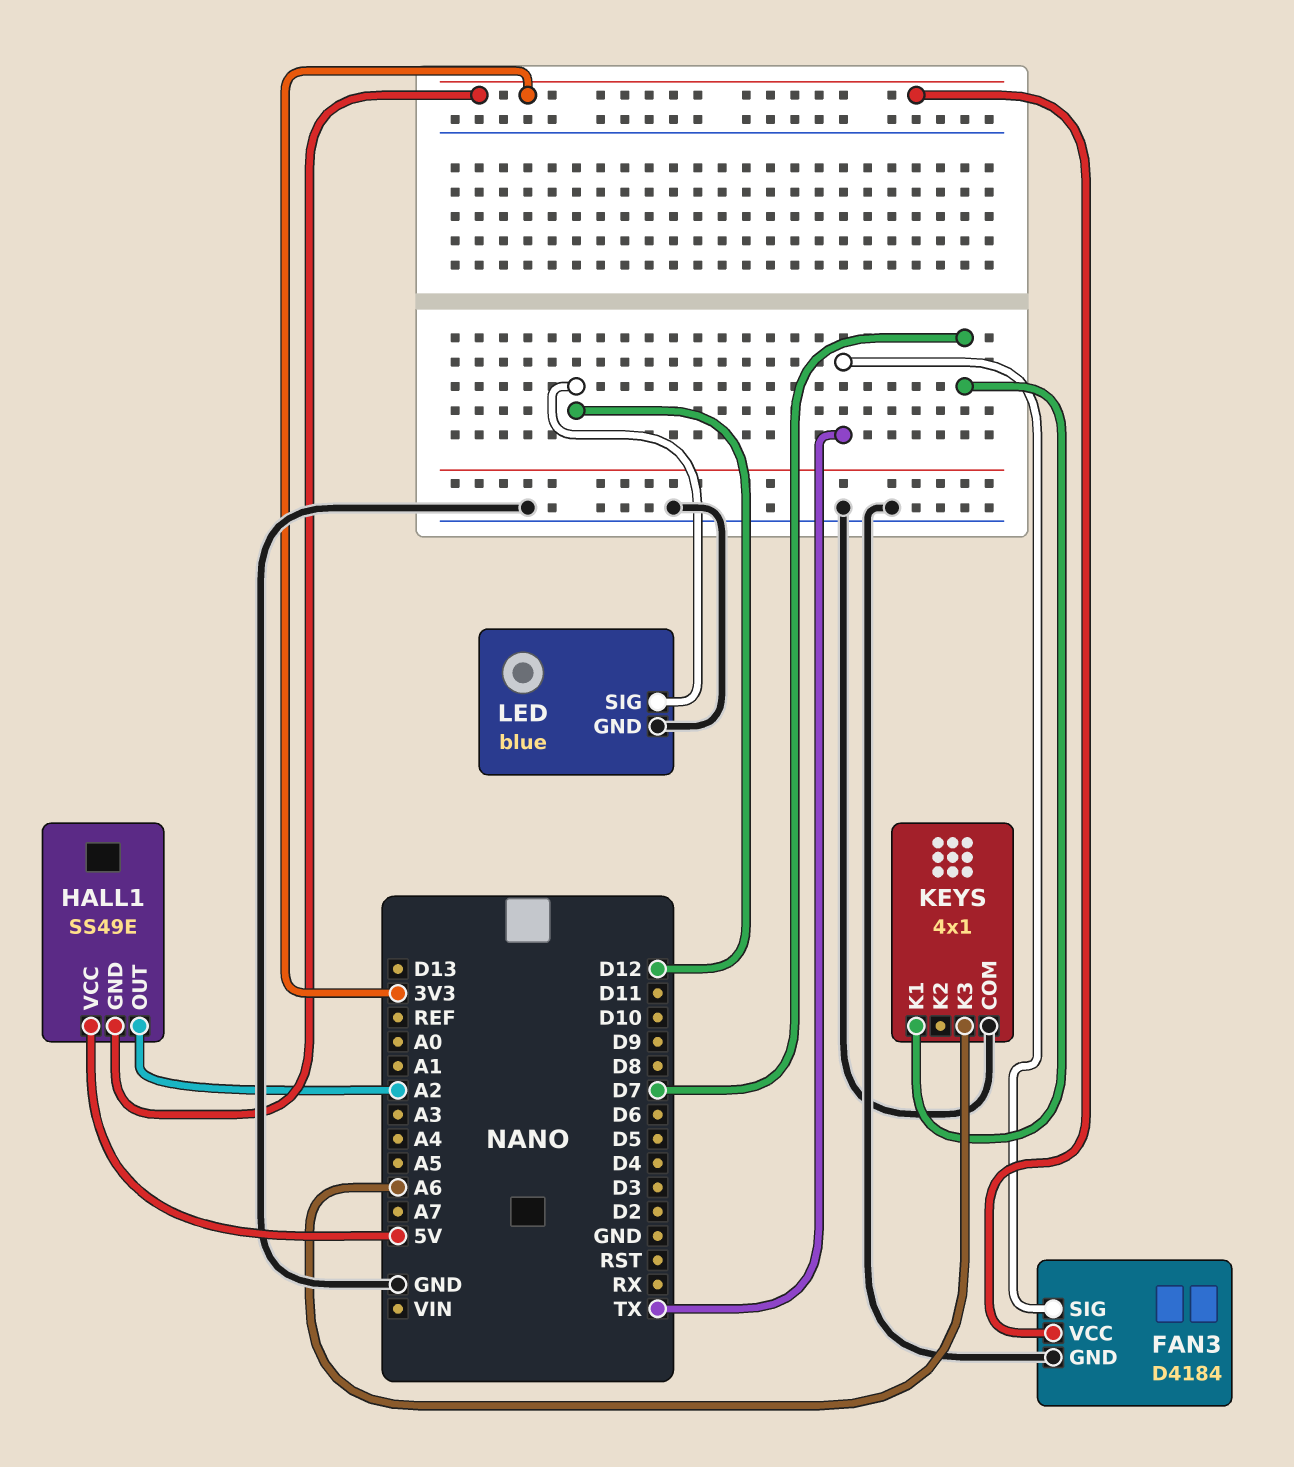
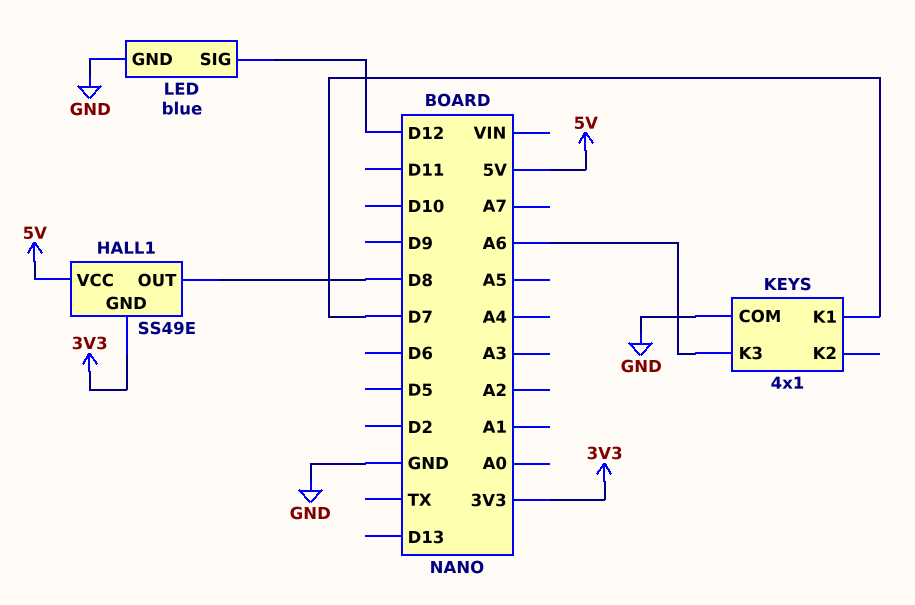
FAN3: D4184 -> none
FAN3 pin GND: GND -> none
FAN3 pin SIG: TX -> none
FAN3 pin VCC: 3V3 -> none
HALL1 pin OUT: A2 -> D8

